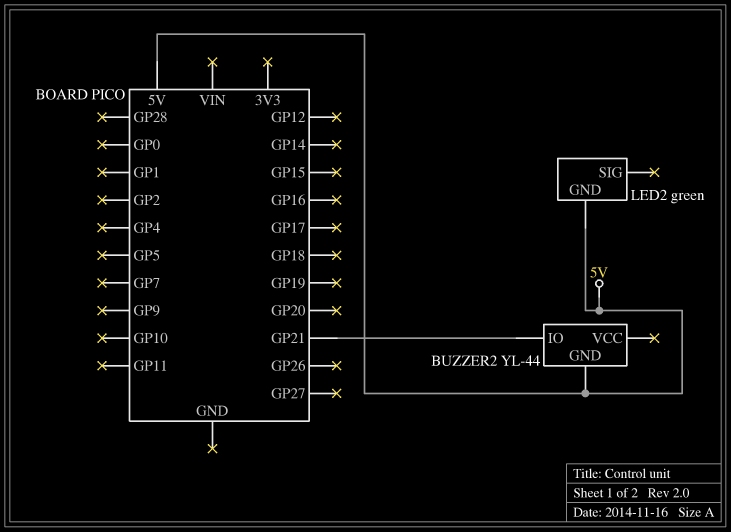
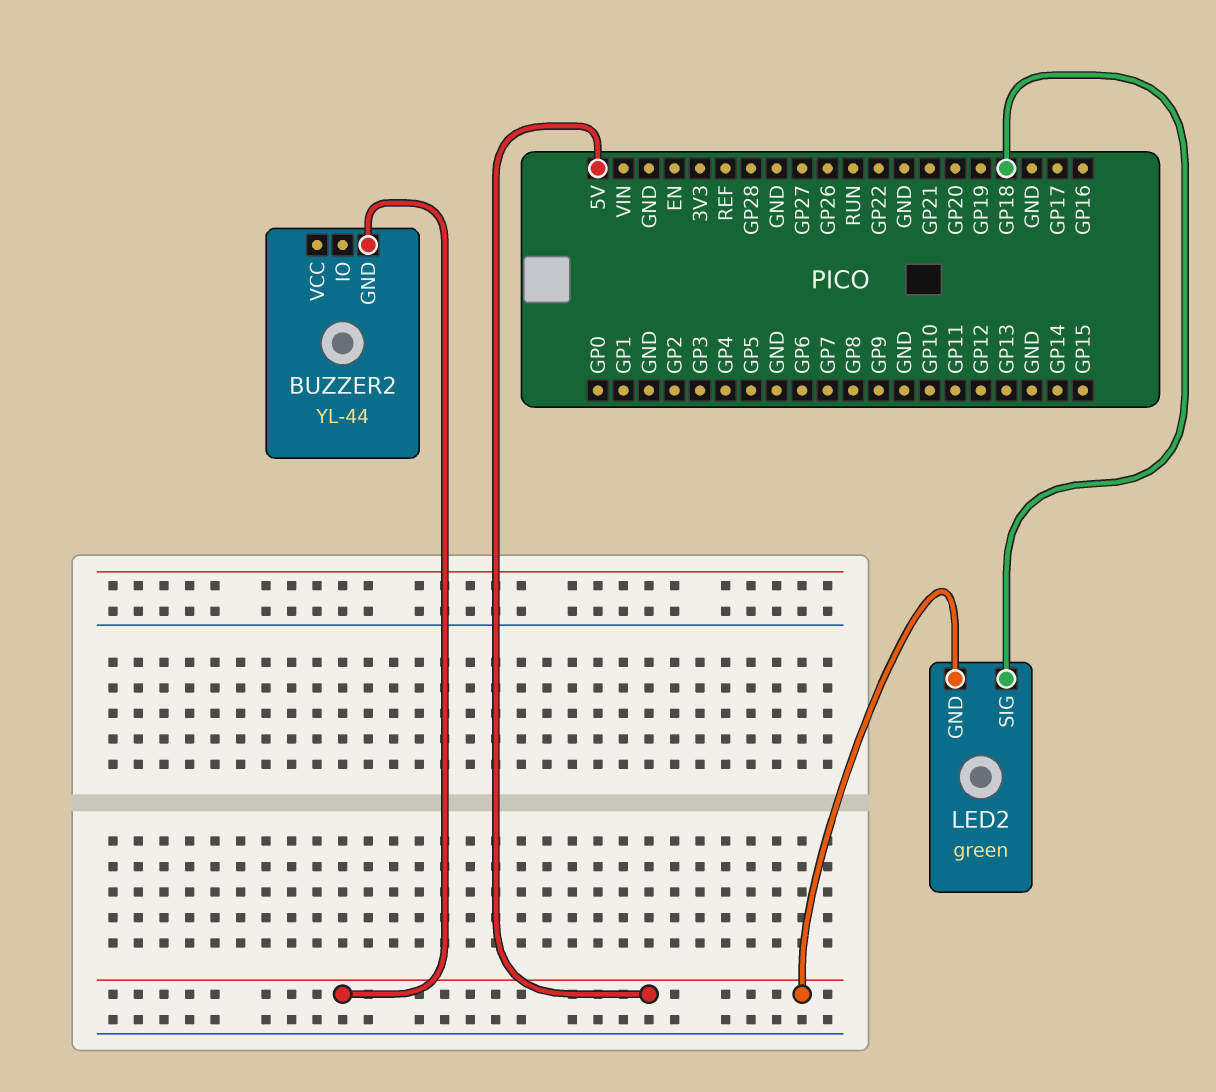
BUZZER2 pin IO: GP21 -> none
LED2 pin SIG: none -> GP18

